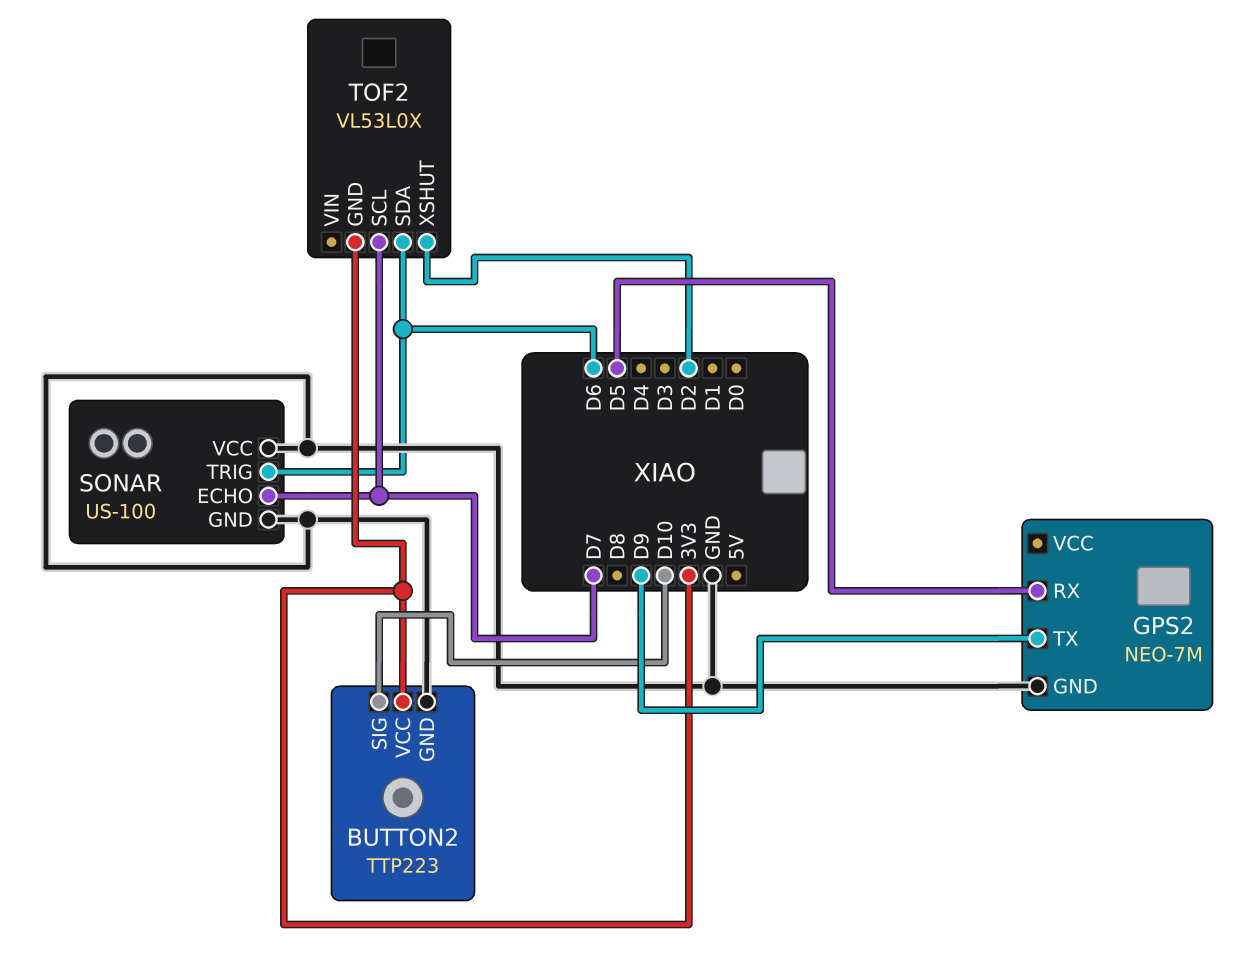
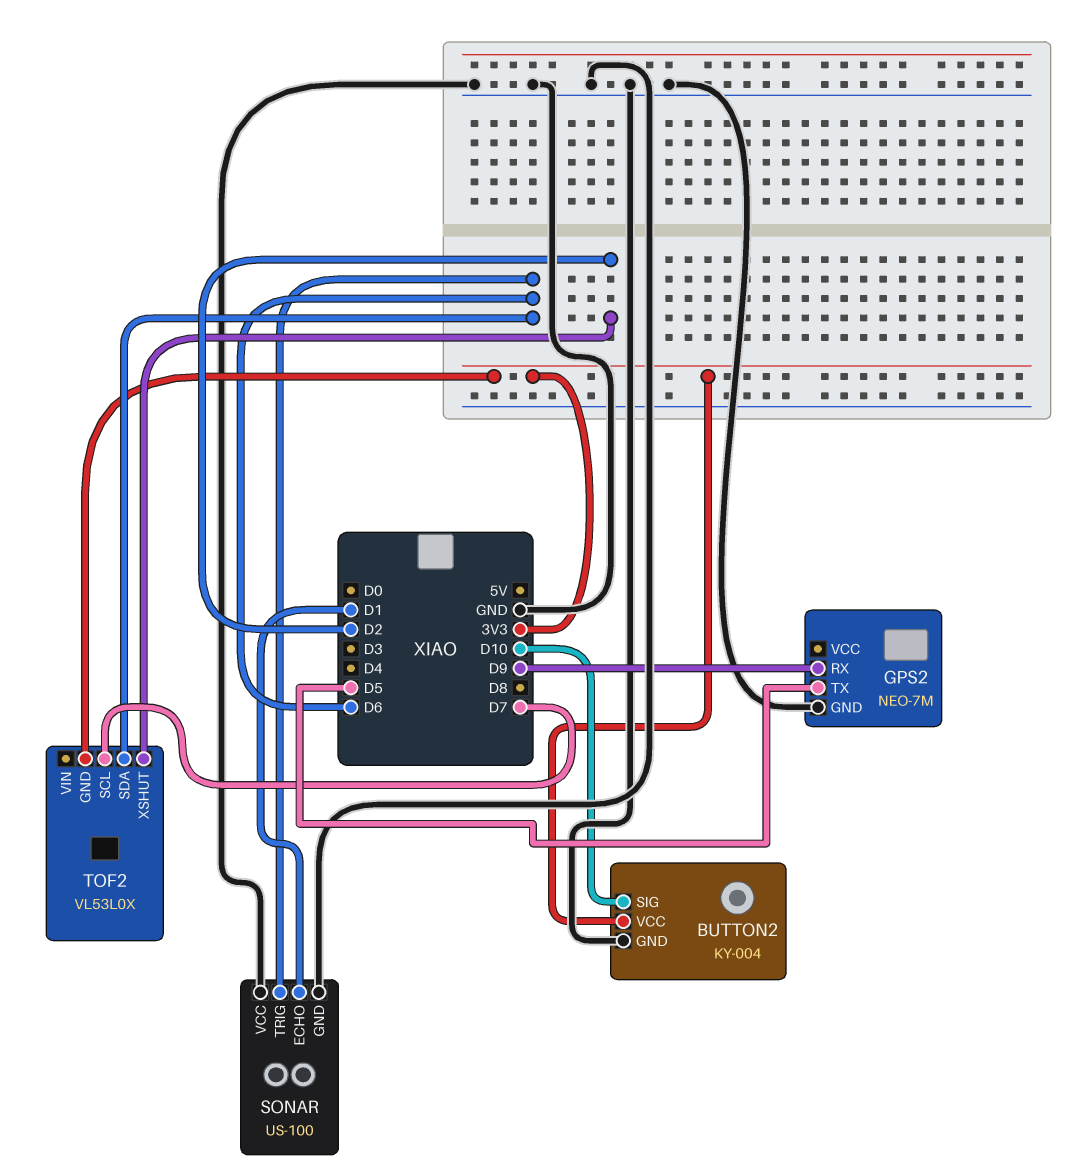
BUTTON2: TTP223 -> KY-004
GPS2 pin RX: D5 -> D9
GPS2 pin TX: D9 -> D5
SONAR pin ECHO: D7 -> D1

